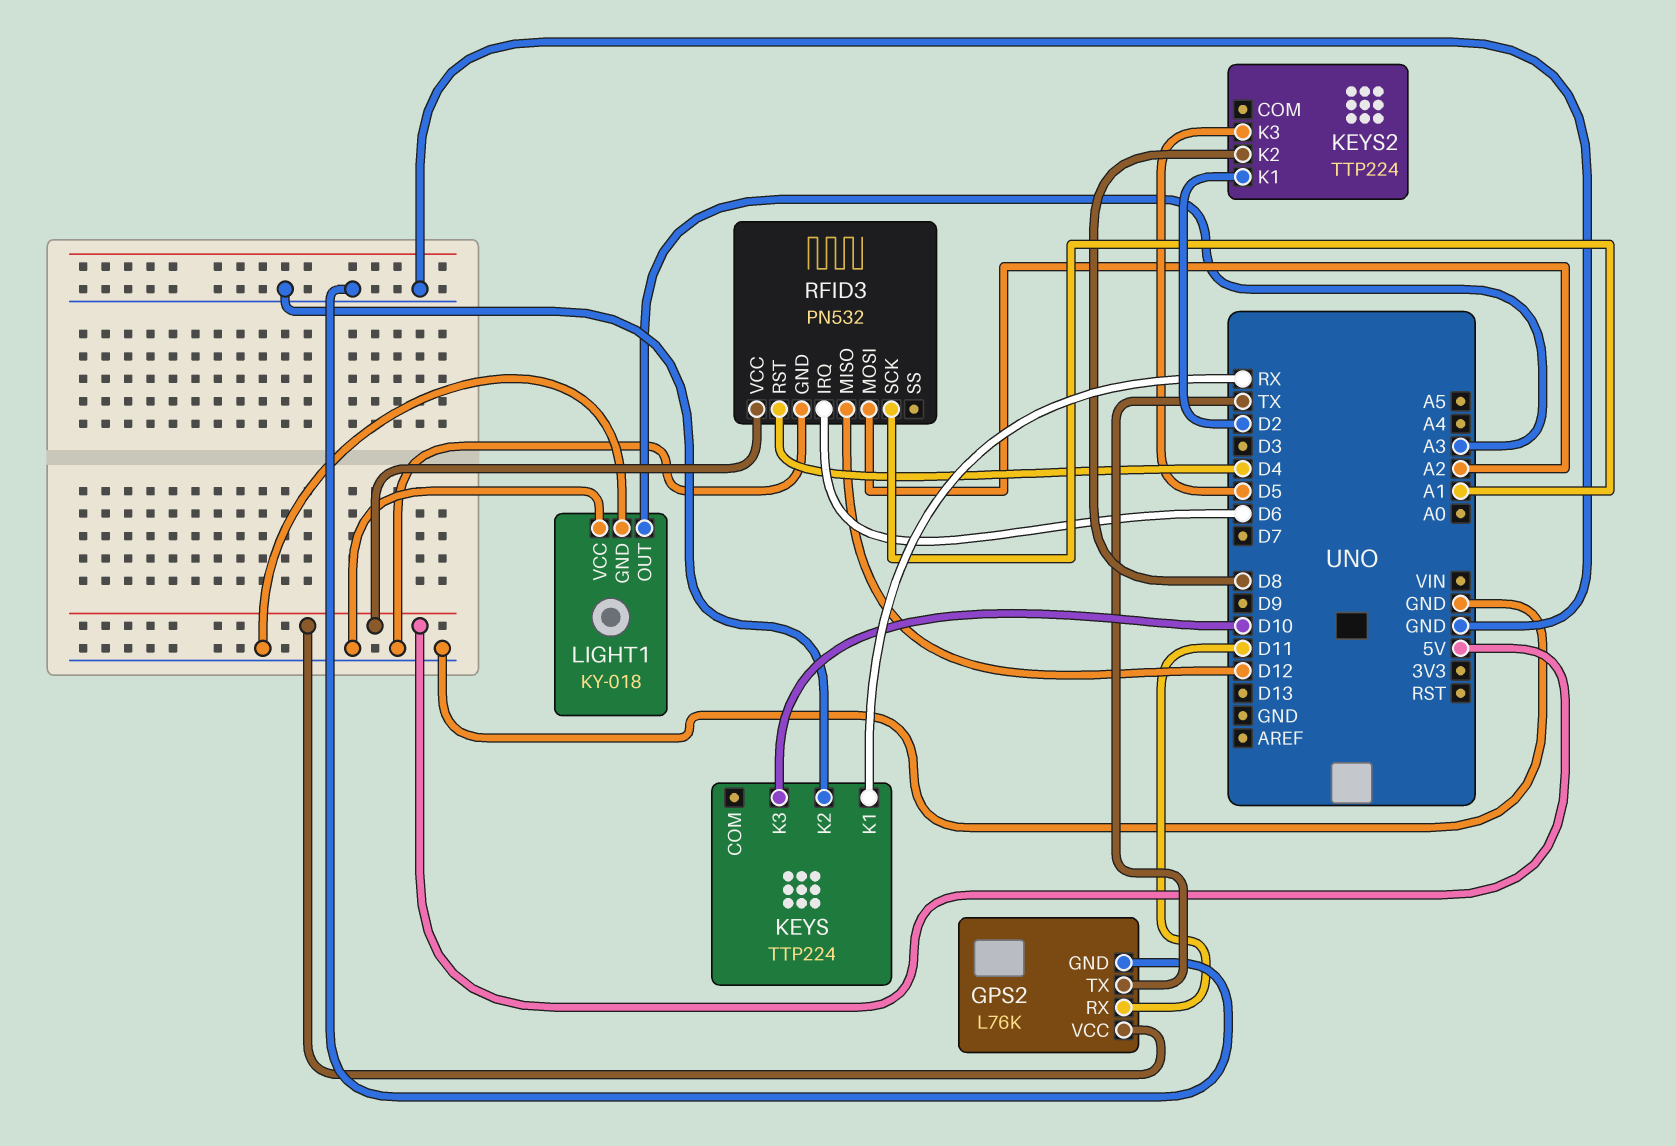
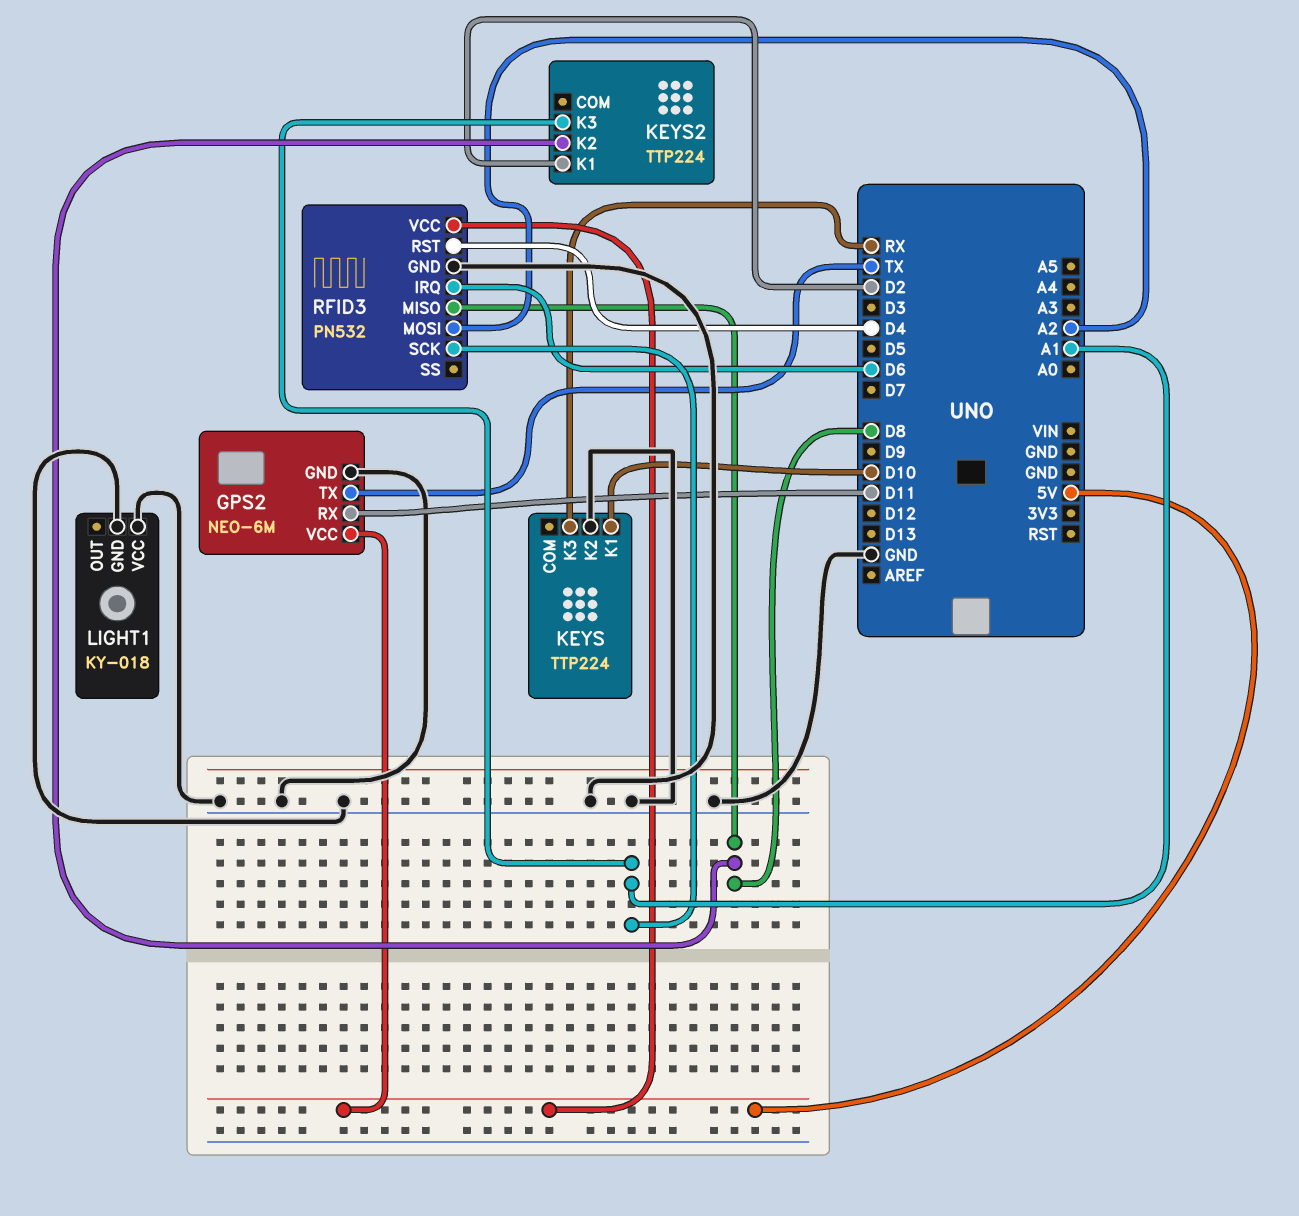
GPS2: L76K -> NEO-6M
KEYS pin K1: RX -> D10
KEYS pin K3: D10 -> RX
KEYS2 pin K3: D5 -> A1
LIGHT1 pin OUT: A3 -> none
RFID3 pin MISO: D12 -> D8

